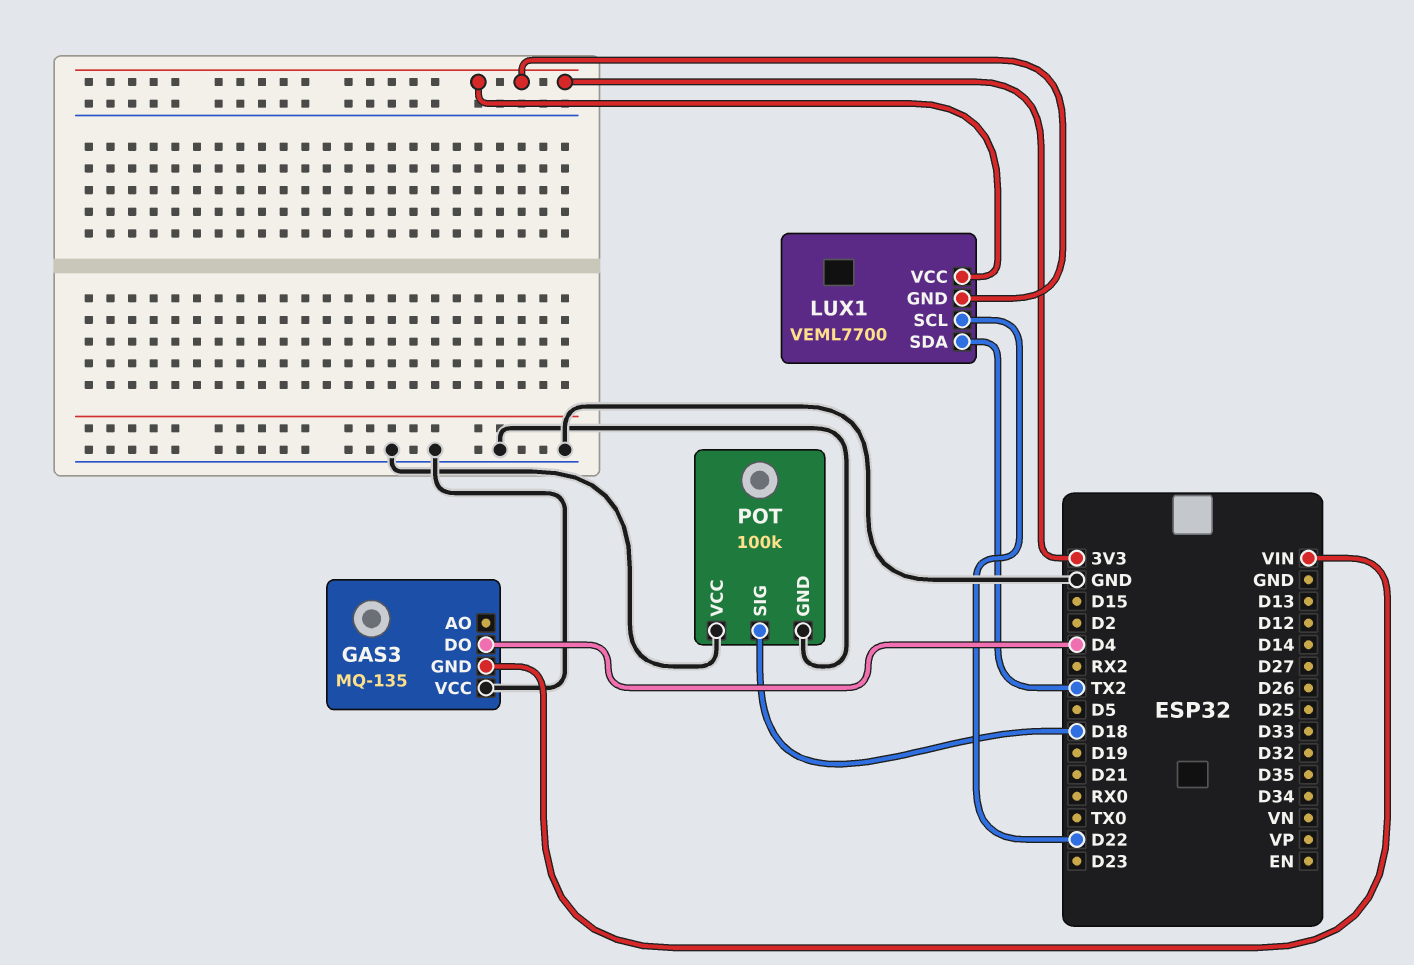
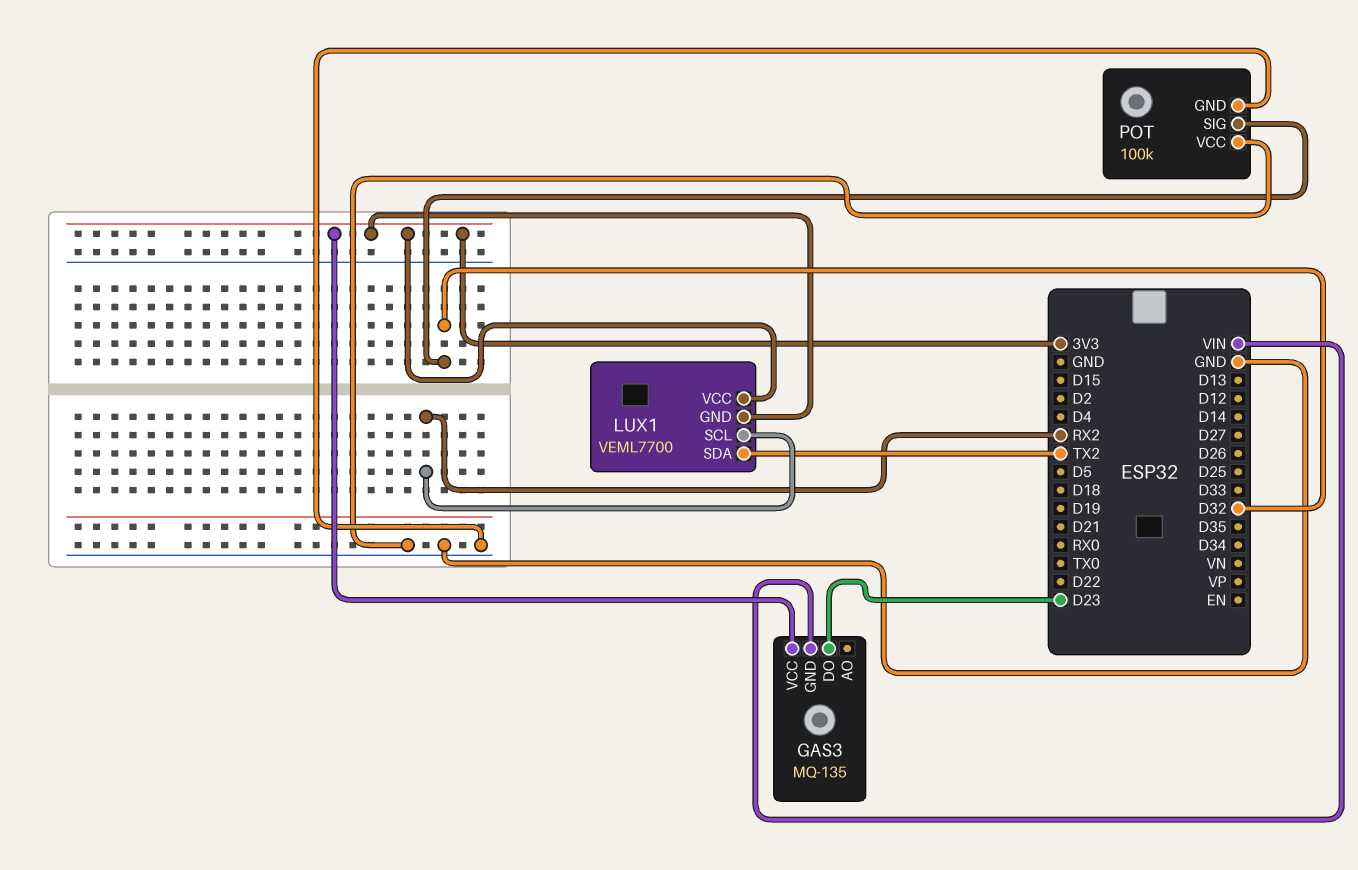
GAS3 pin DO: D4 -> D23
GAS3 pin VCC: GND -> 3V3
LUX1 pin SCL: D22 -> RX2
POT pin SIG: D18 -> D32

